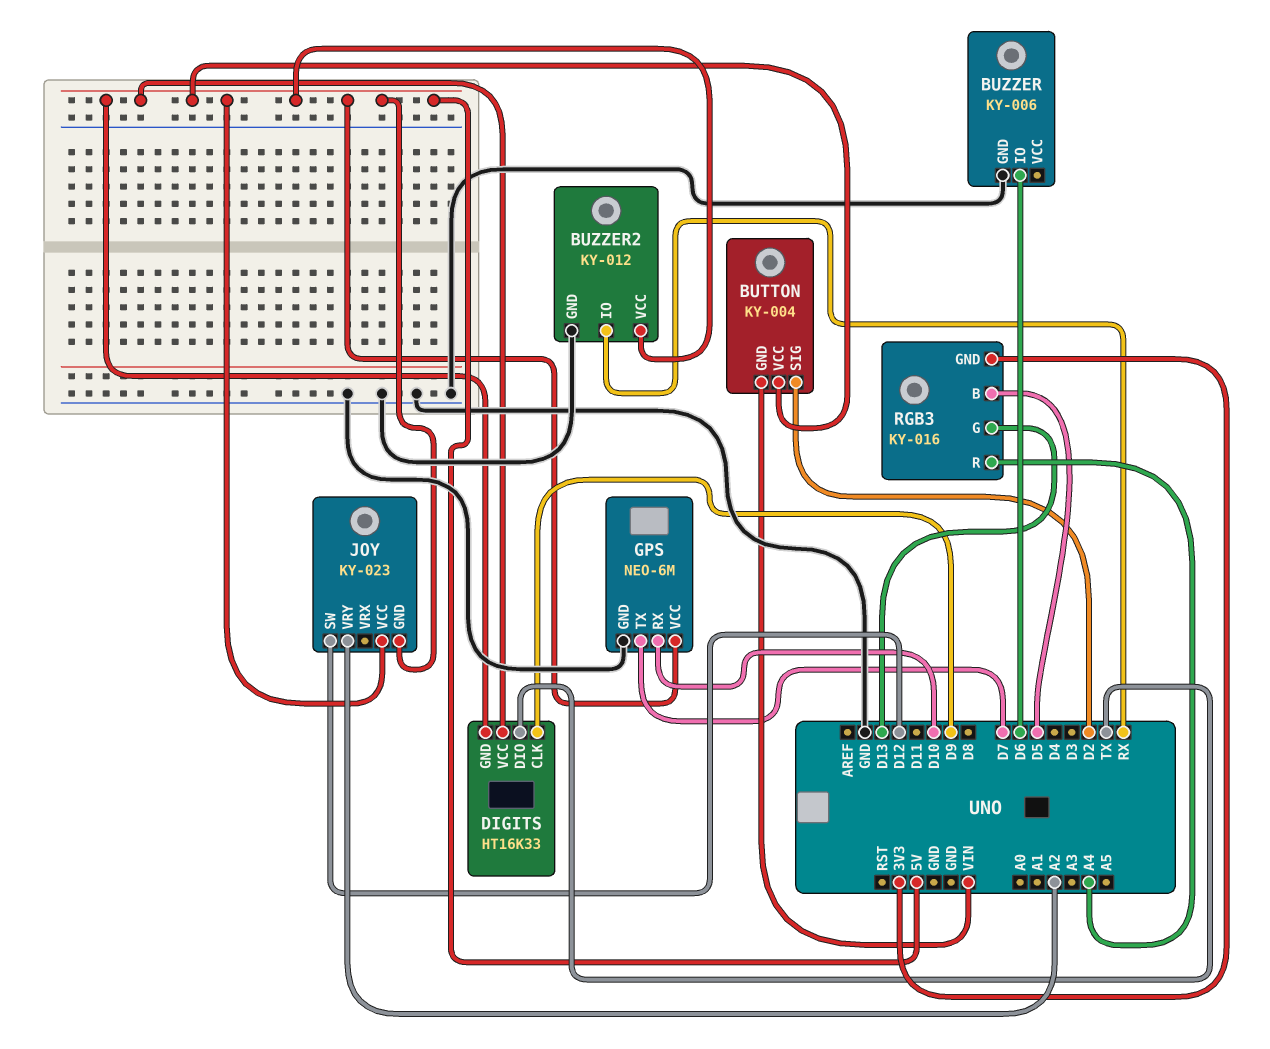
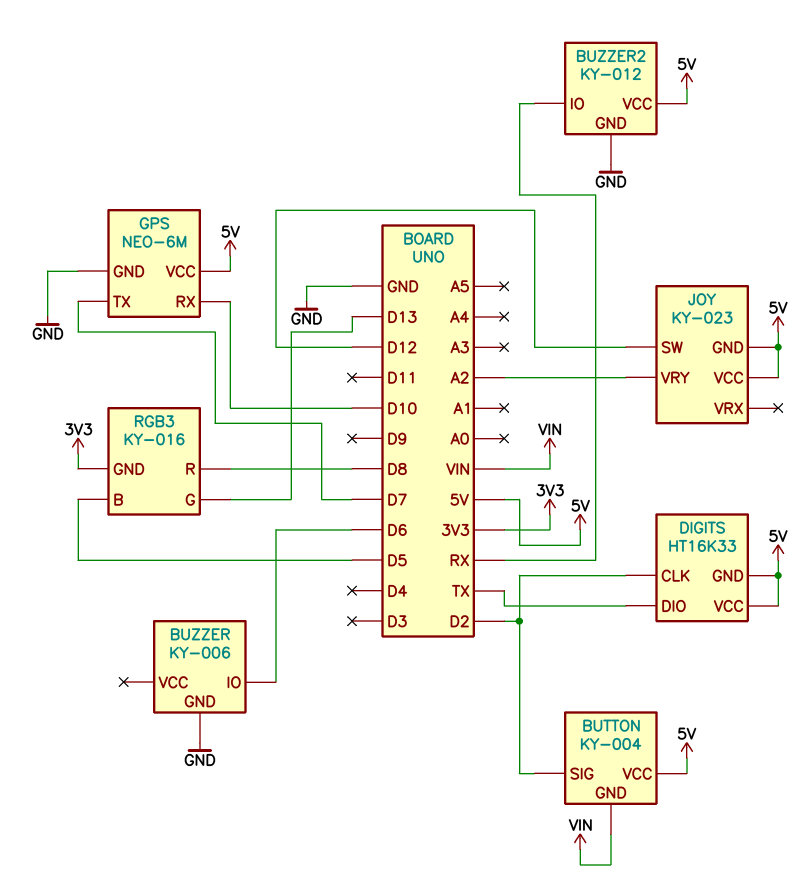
DIGITS pin CLK: D9 -> D2
RGB3 pin R: A4 -> D8

